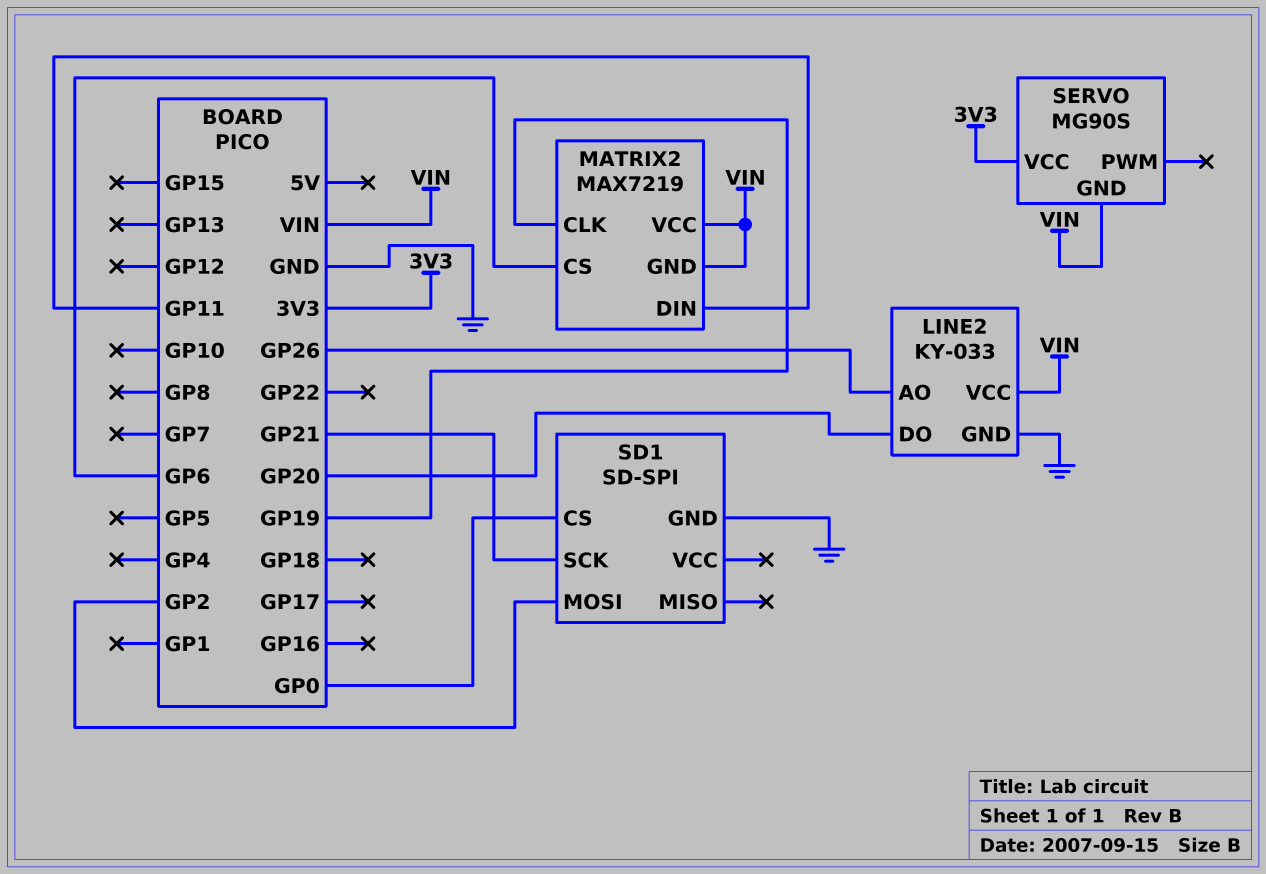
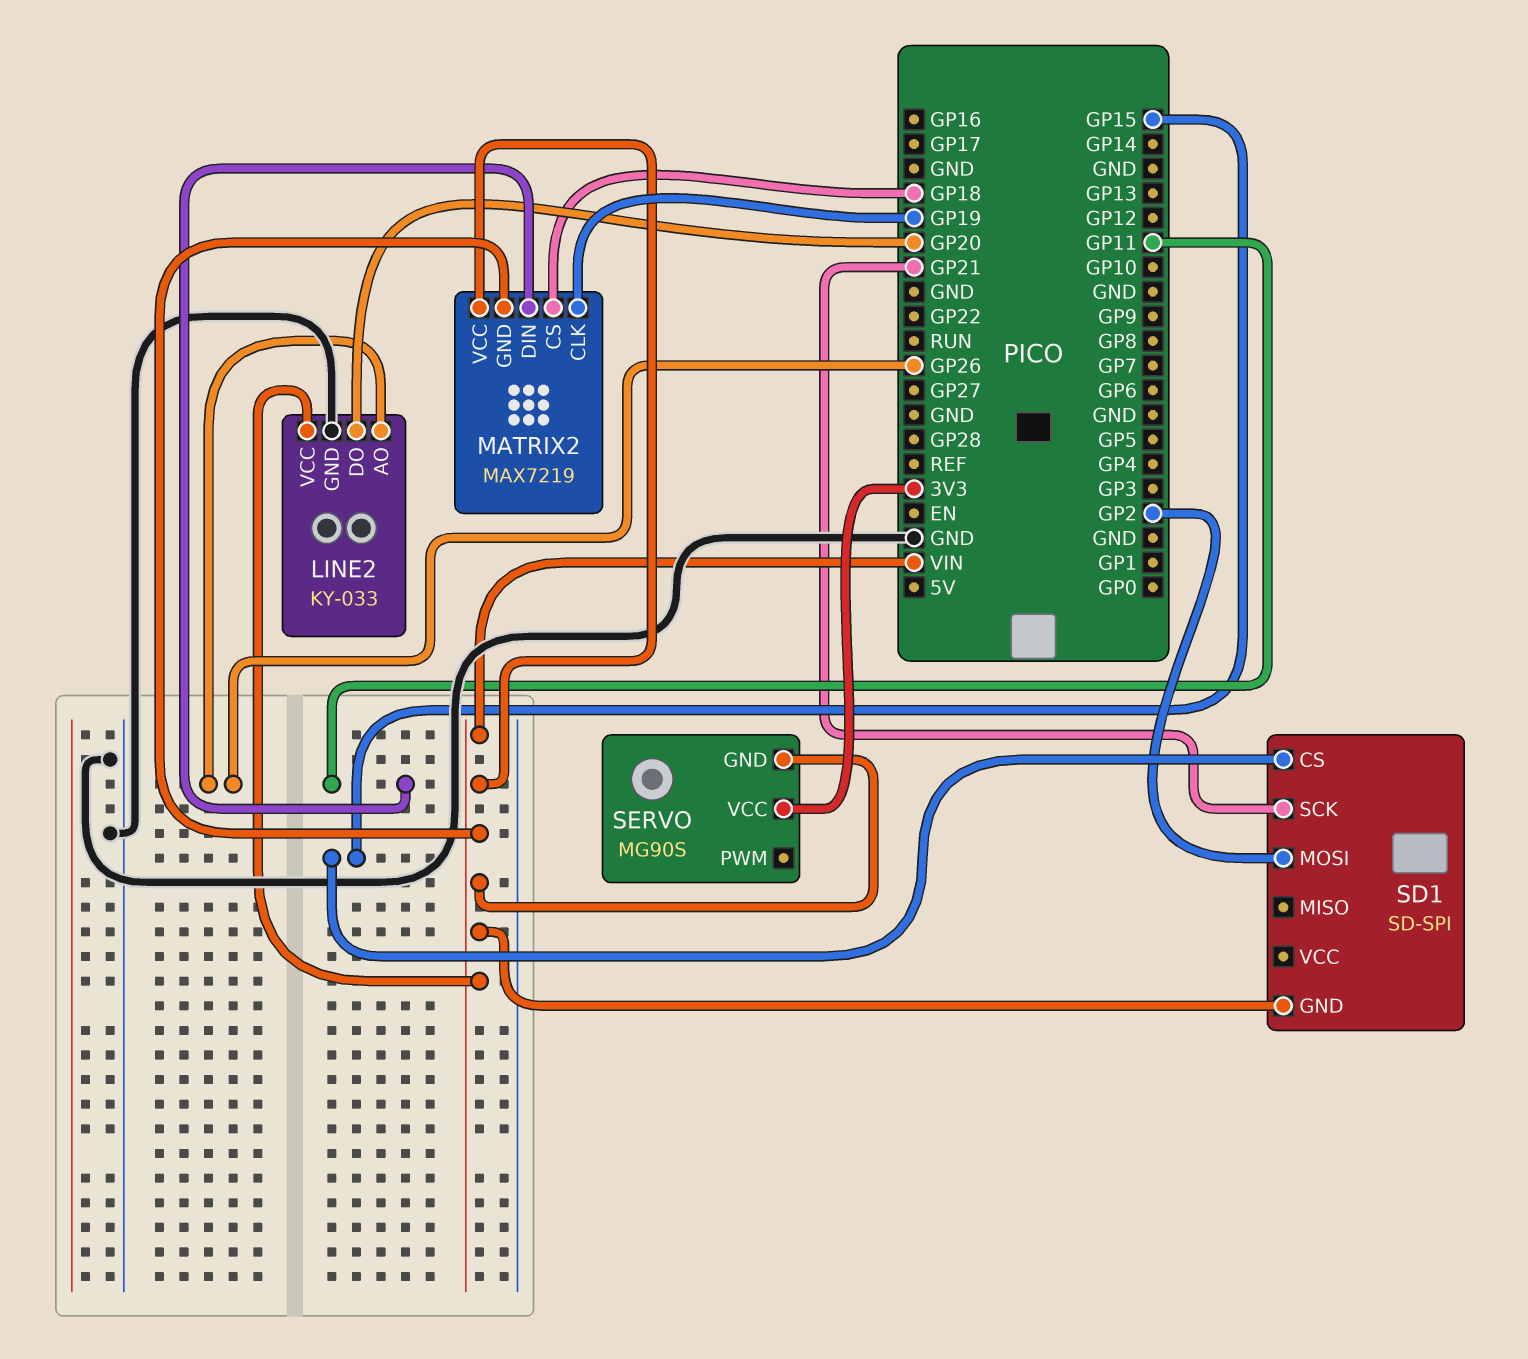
MATRIX2 pin CS: GP6 -> GP18
SD1 pin CS: GP0 -> GP15
SD1 pin GND: GND -> VIN

